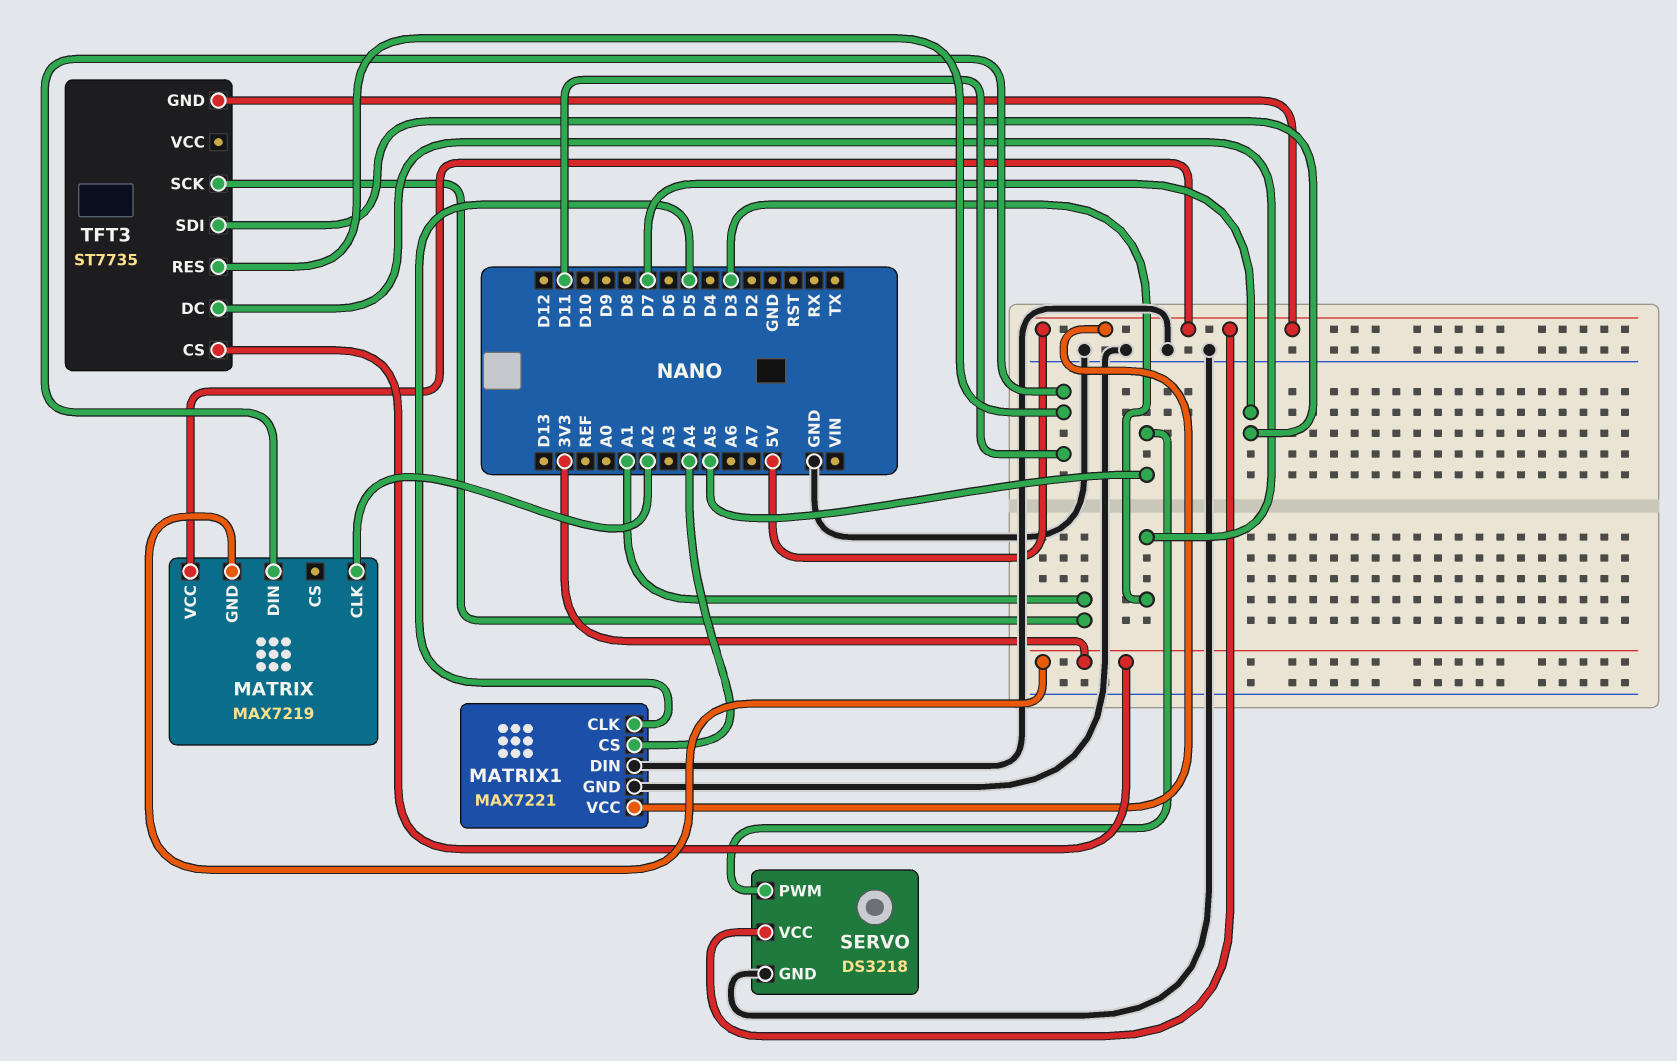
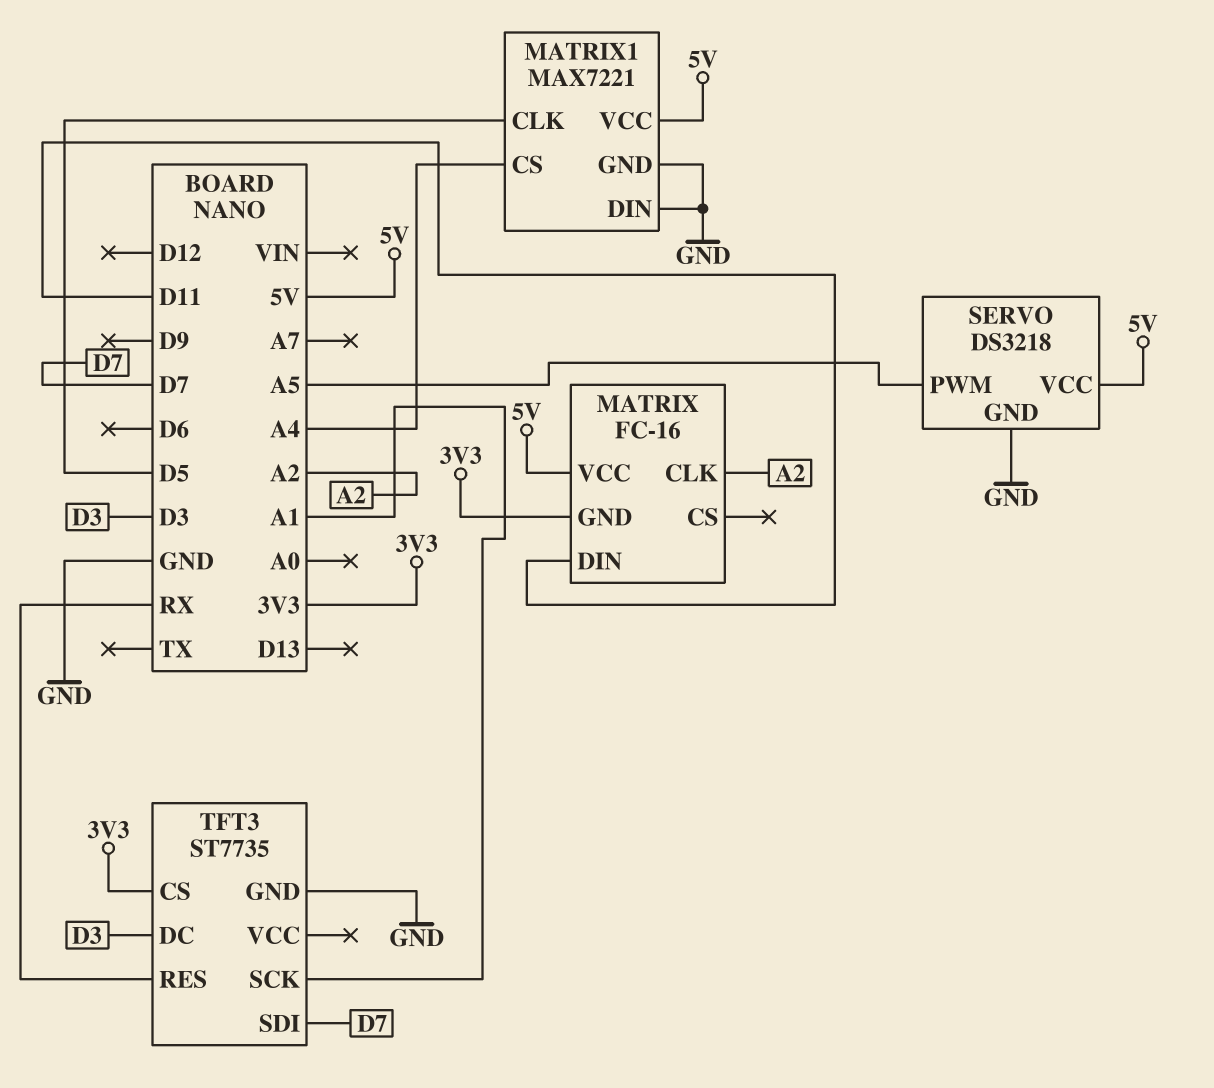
MATRIX: MAX7219 -> FC-16
TFT3 pin GND: 5V -> GND
TFT3 pin RES: D11 -> RX

